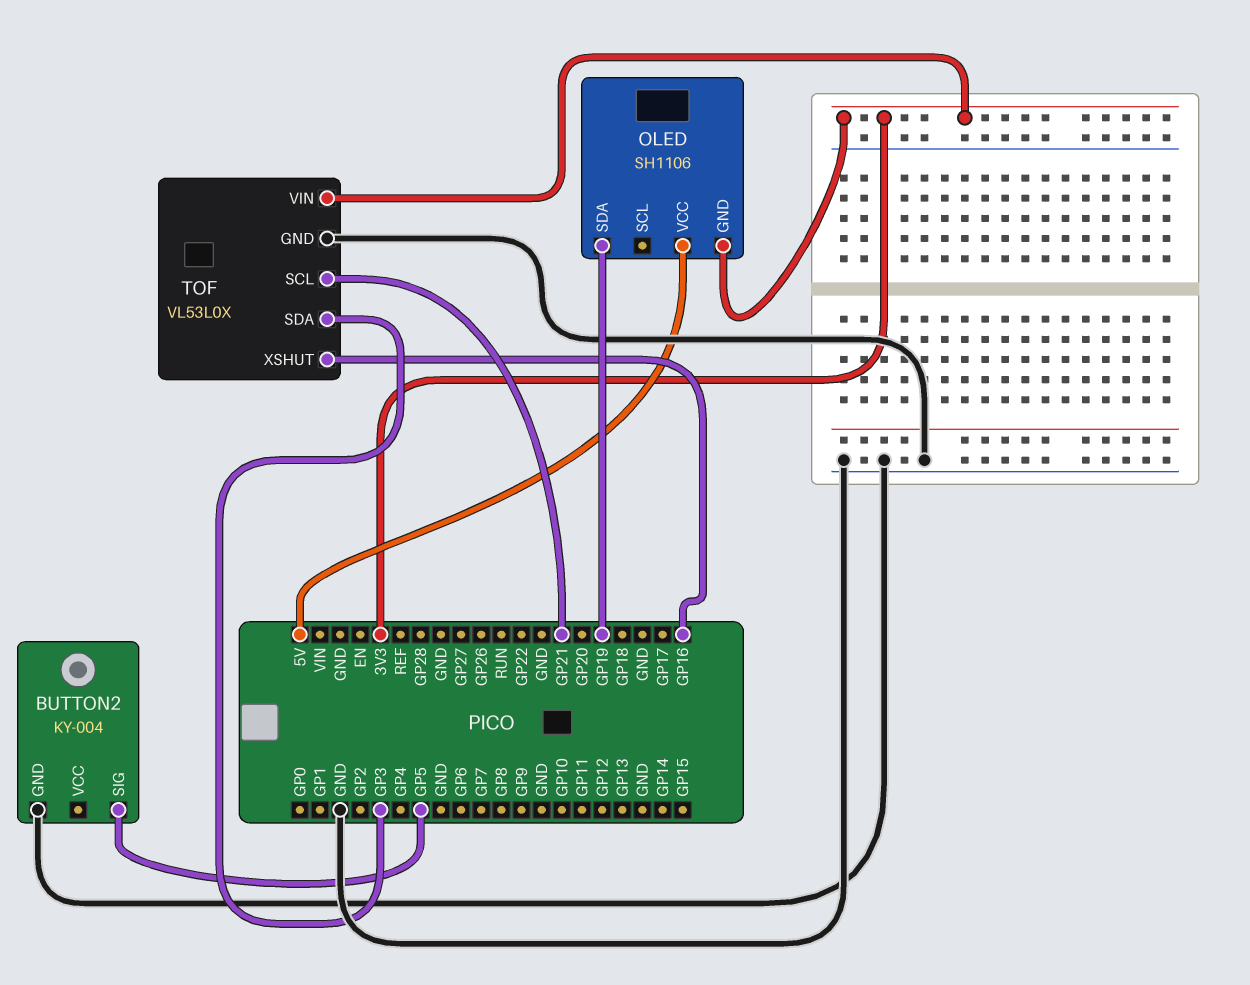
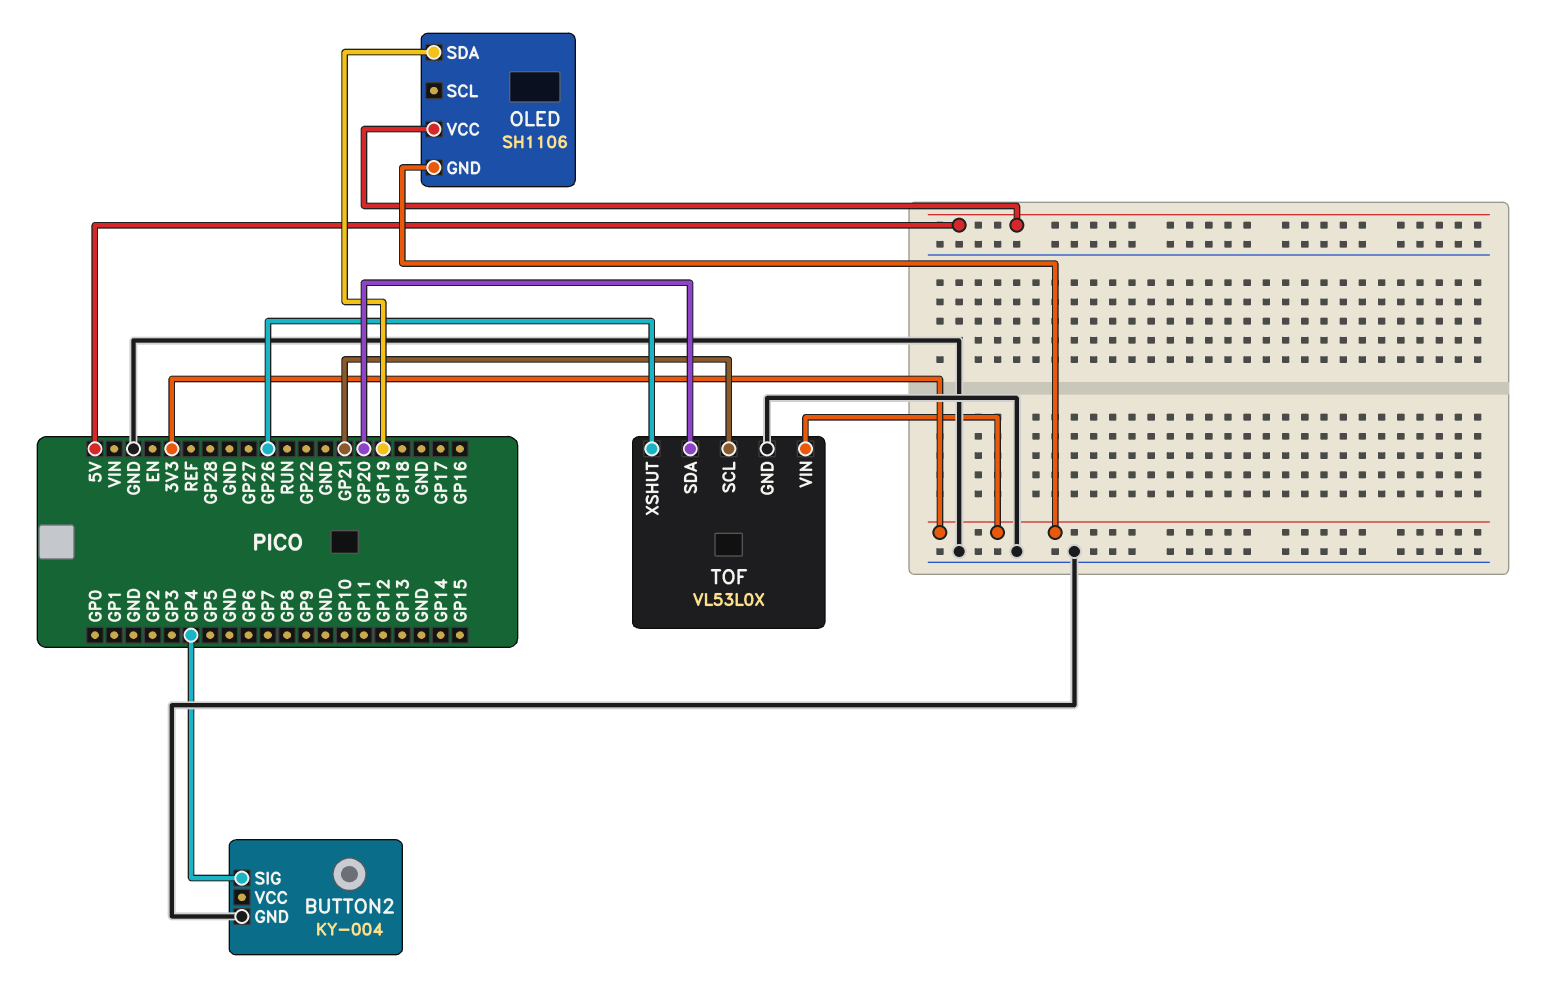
BUTTON2 pin SIG: GP5 -> GP4
TOF pin SDA: GP3 -> GP20
TOF pin XSHUT: GP16 -> GP26

